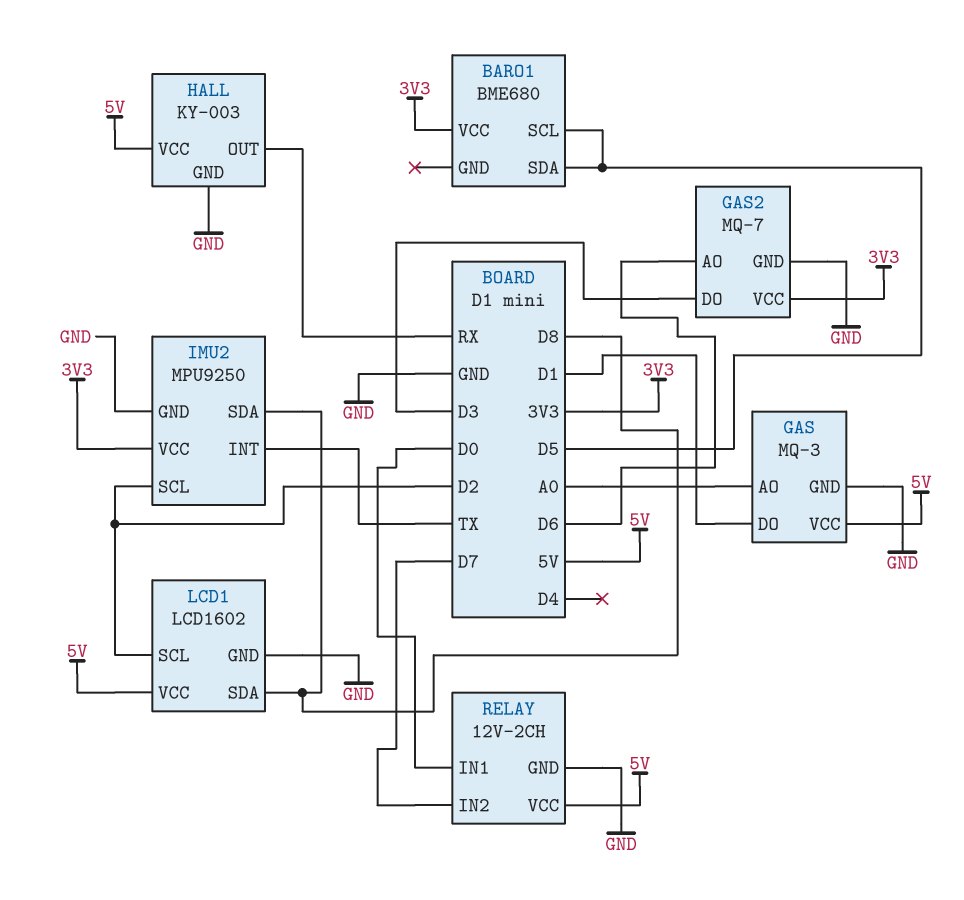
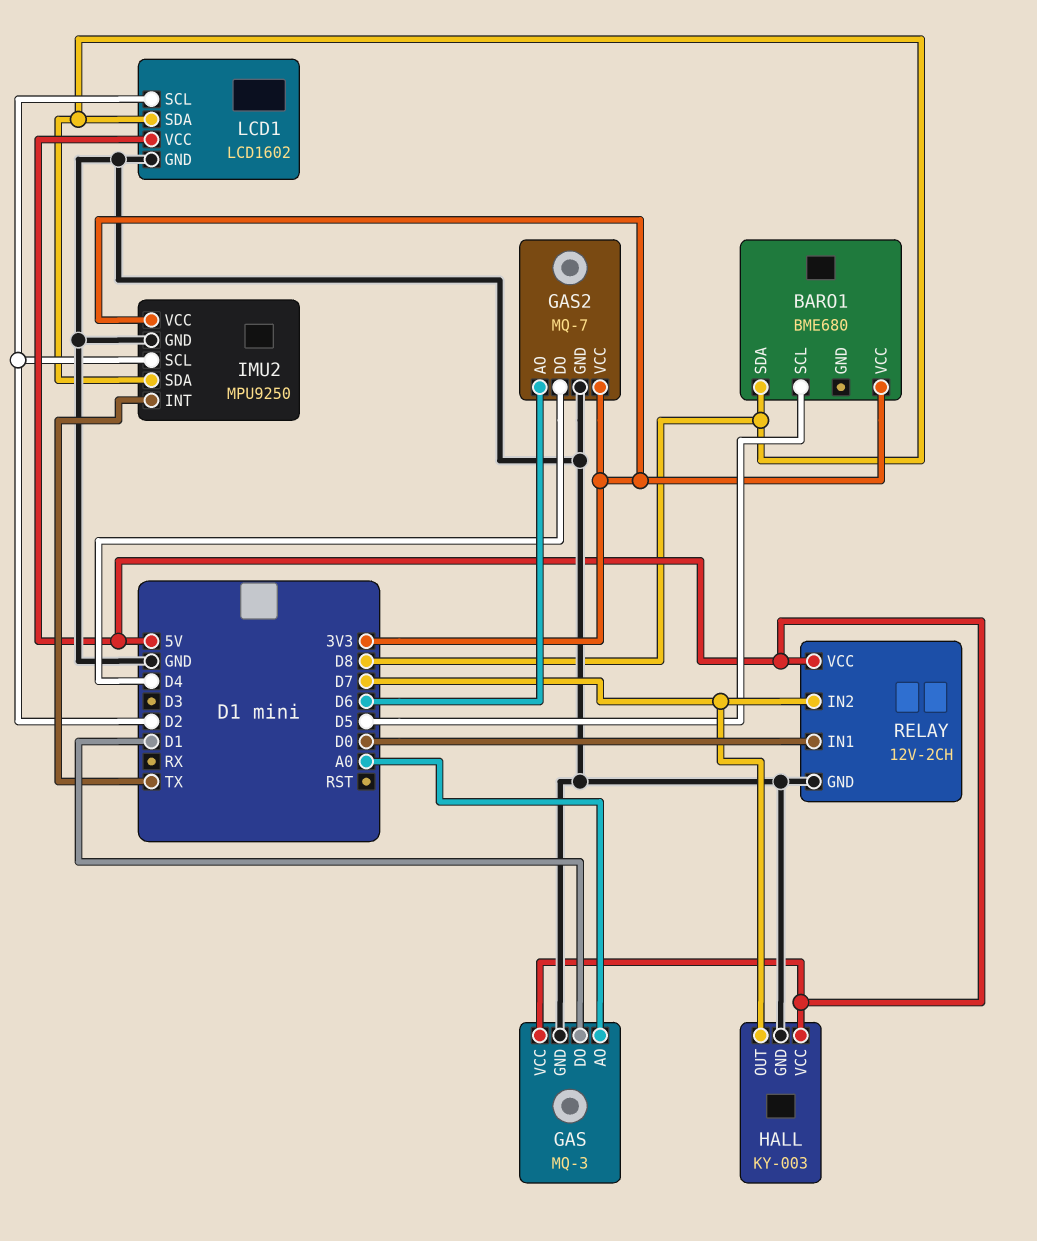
BARO1 pin SDA: D5 -> D8
GAS2 pin DO: D3 -> D4
HALL pin OUT: RX -> D7

